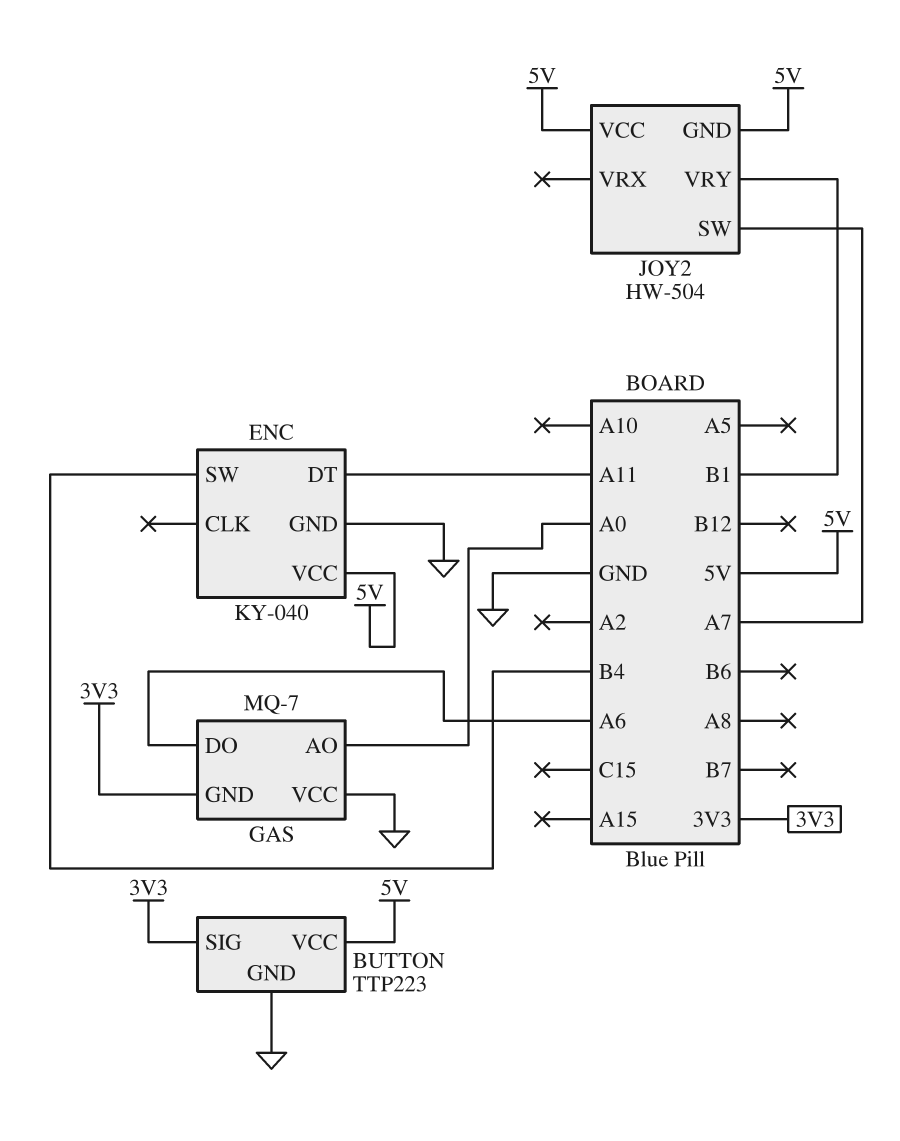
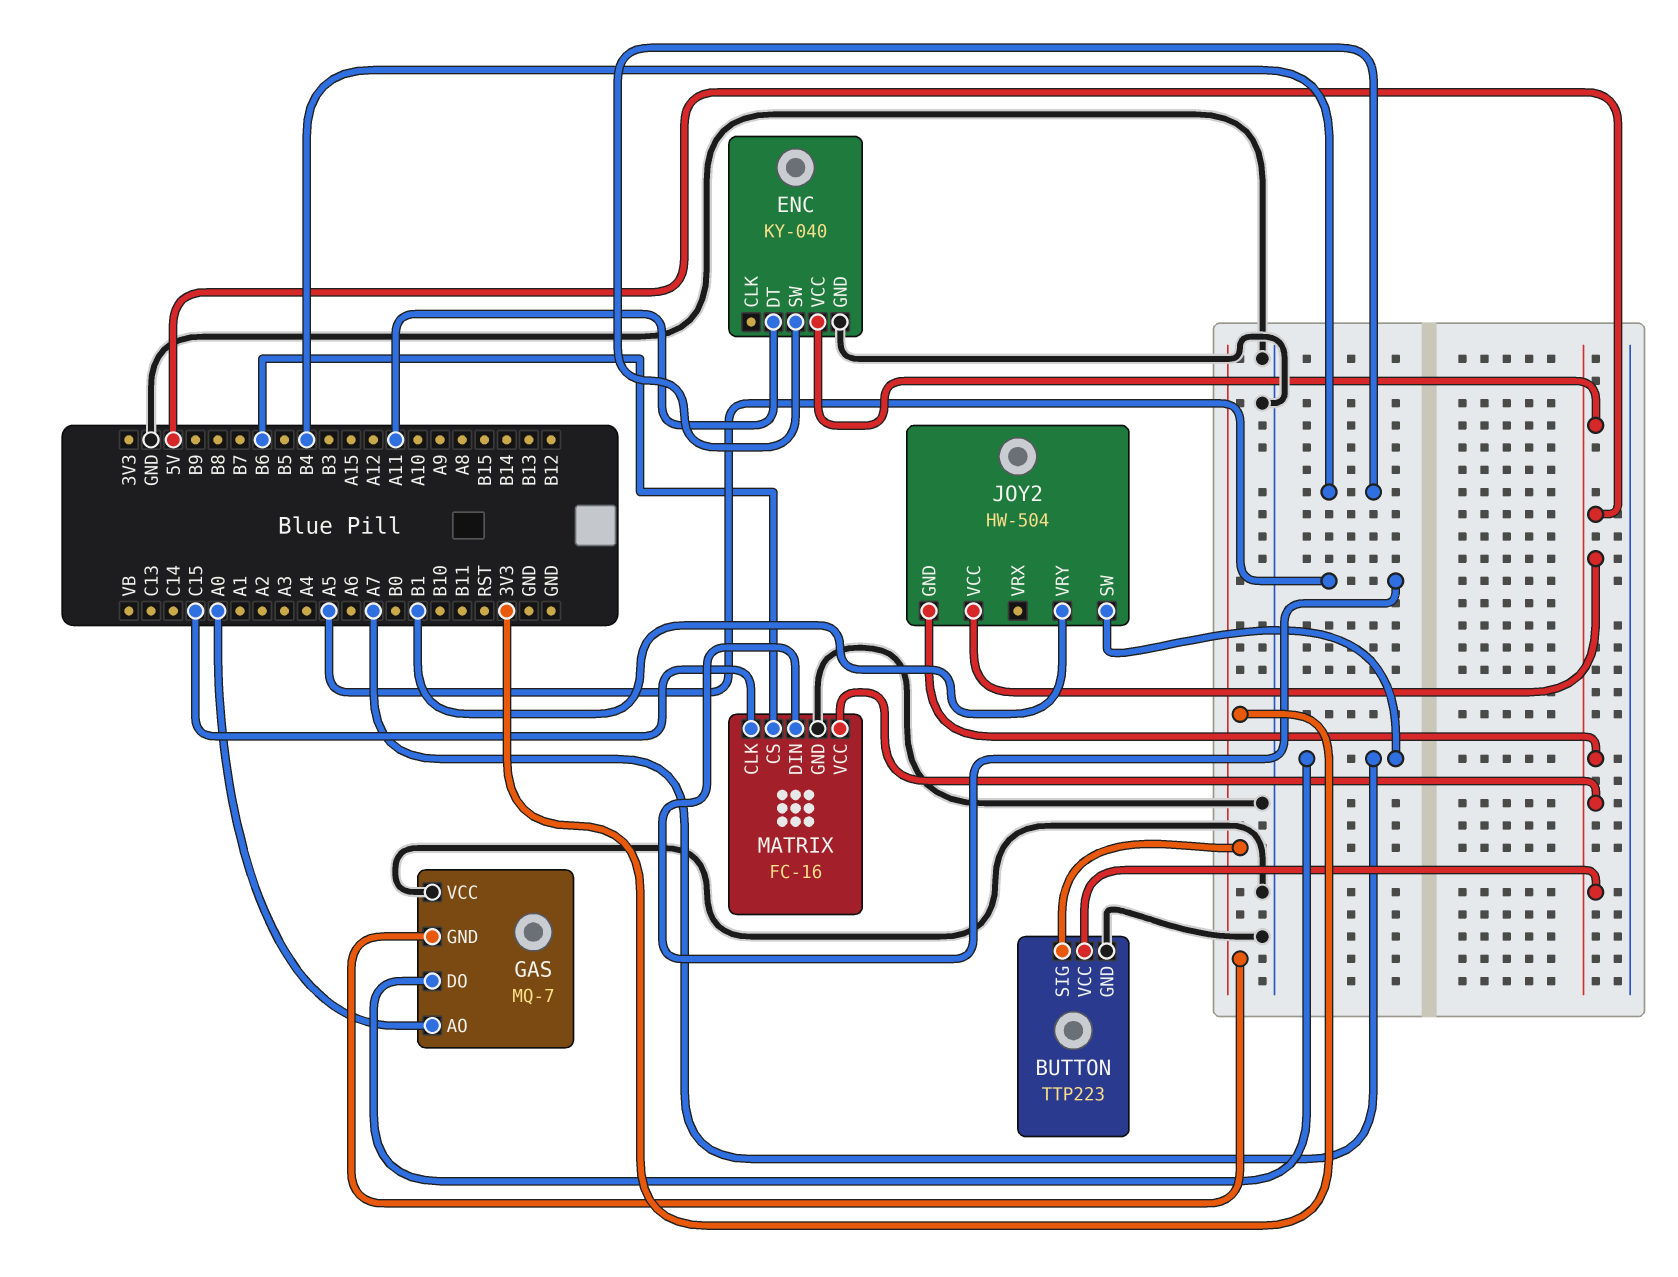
GAS pin DO: A6 -> A7
MATRIX: none -> FC-16
MATRIX pin CLK: none -> C15
MATRIX pin CS: none -> B6
MATRIX pin DIN: none -> A5
MATRIX pin GND: none -> GND
MATRIX pin VCC: none -> 5V

